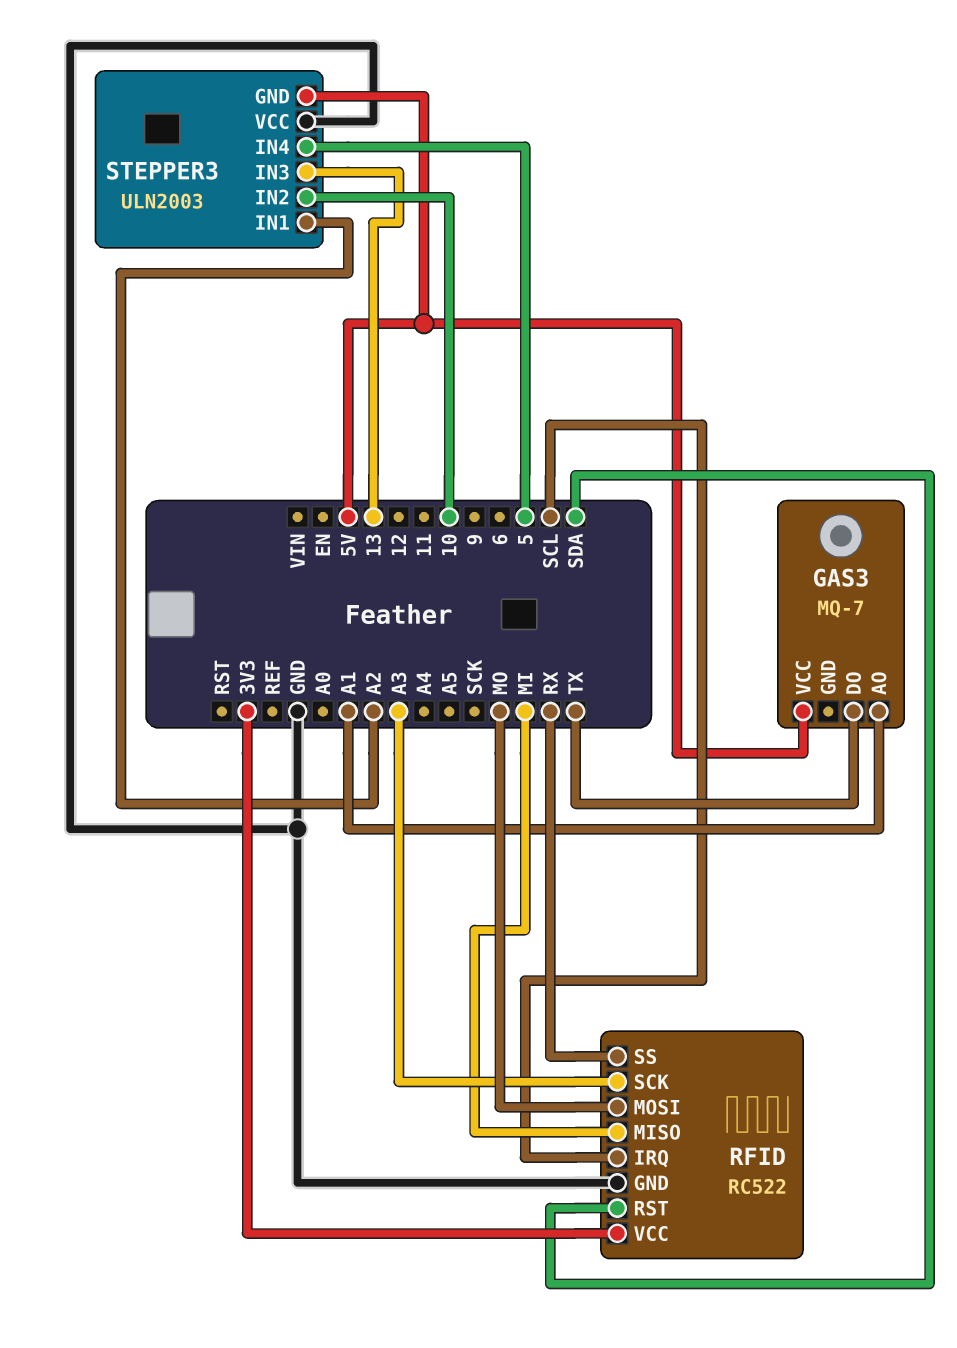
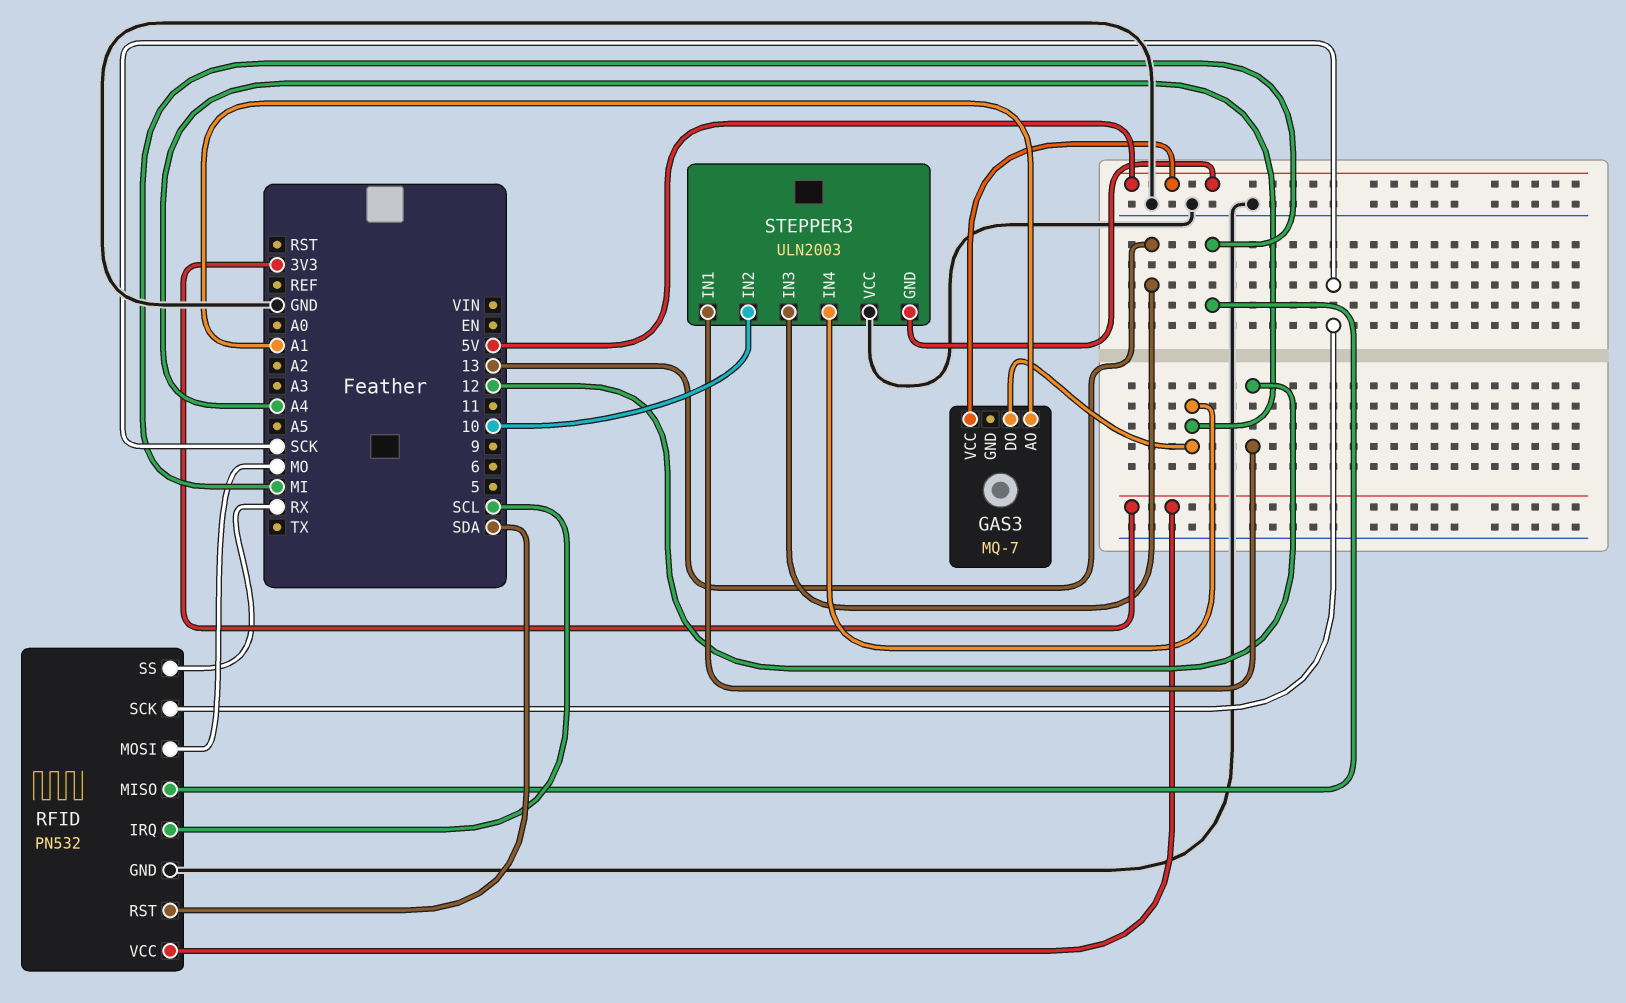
GAS3 pin DO: TX -> A4
RFID: RC522 -> PN532
RFID pin SCK: A3 -> SCK
STEPPER3 pin IN1: A2 -> 12
STEPPER3 pin IN4: 5 -> A4

